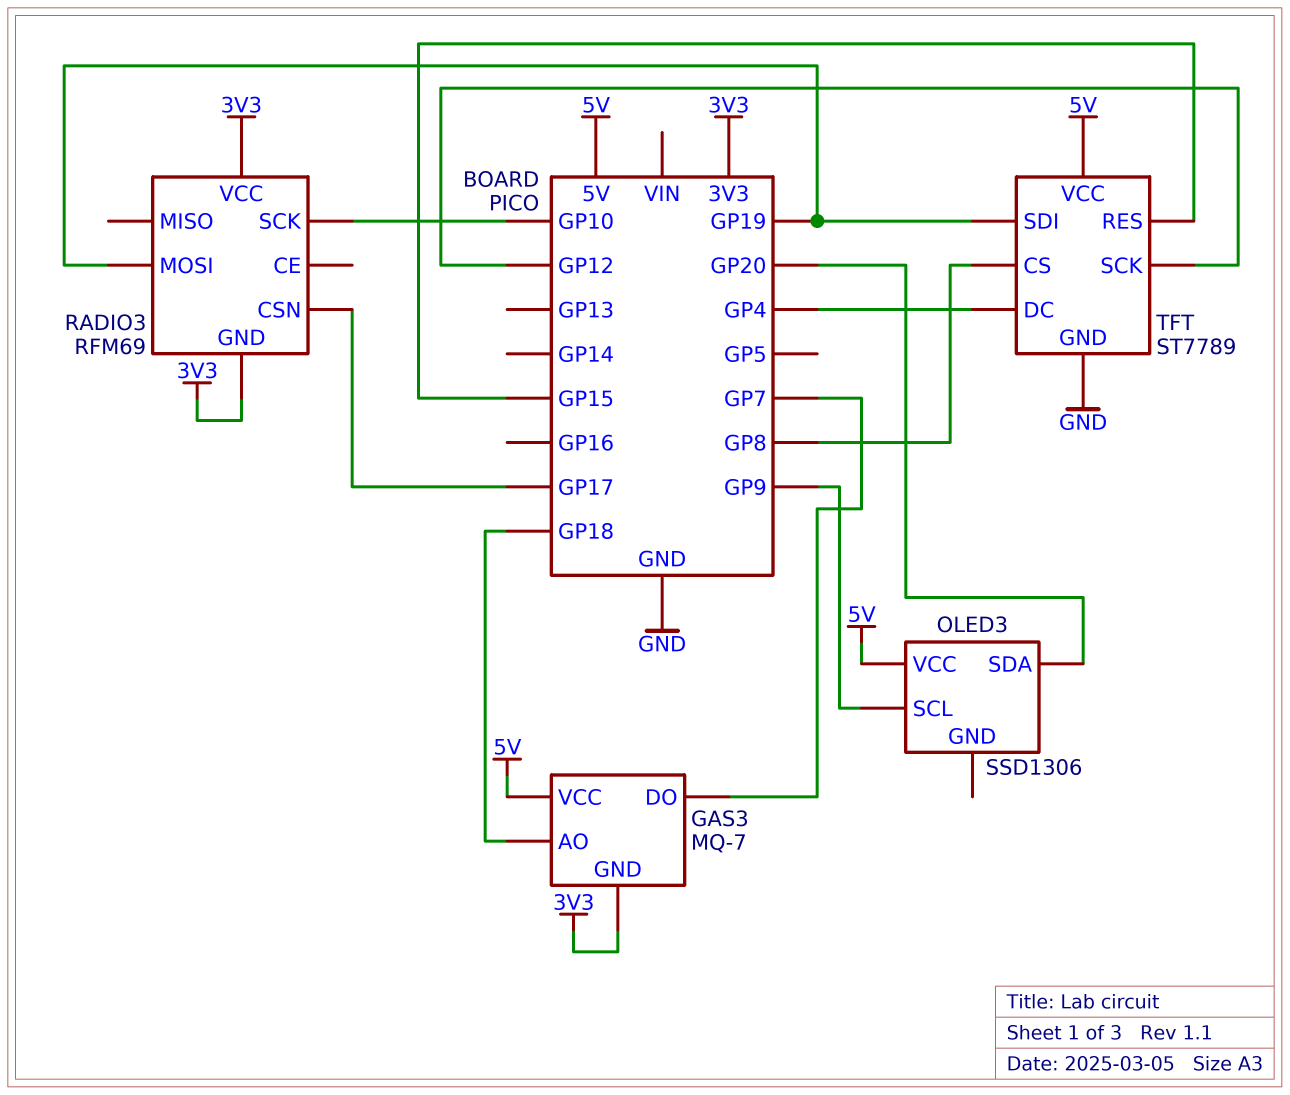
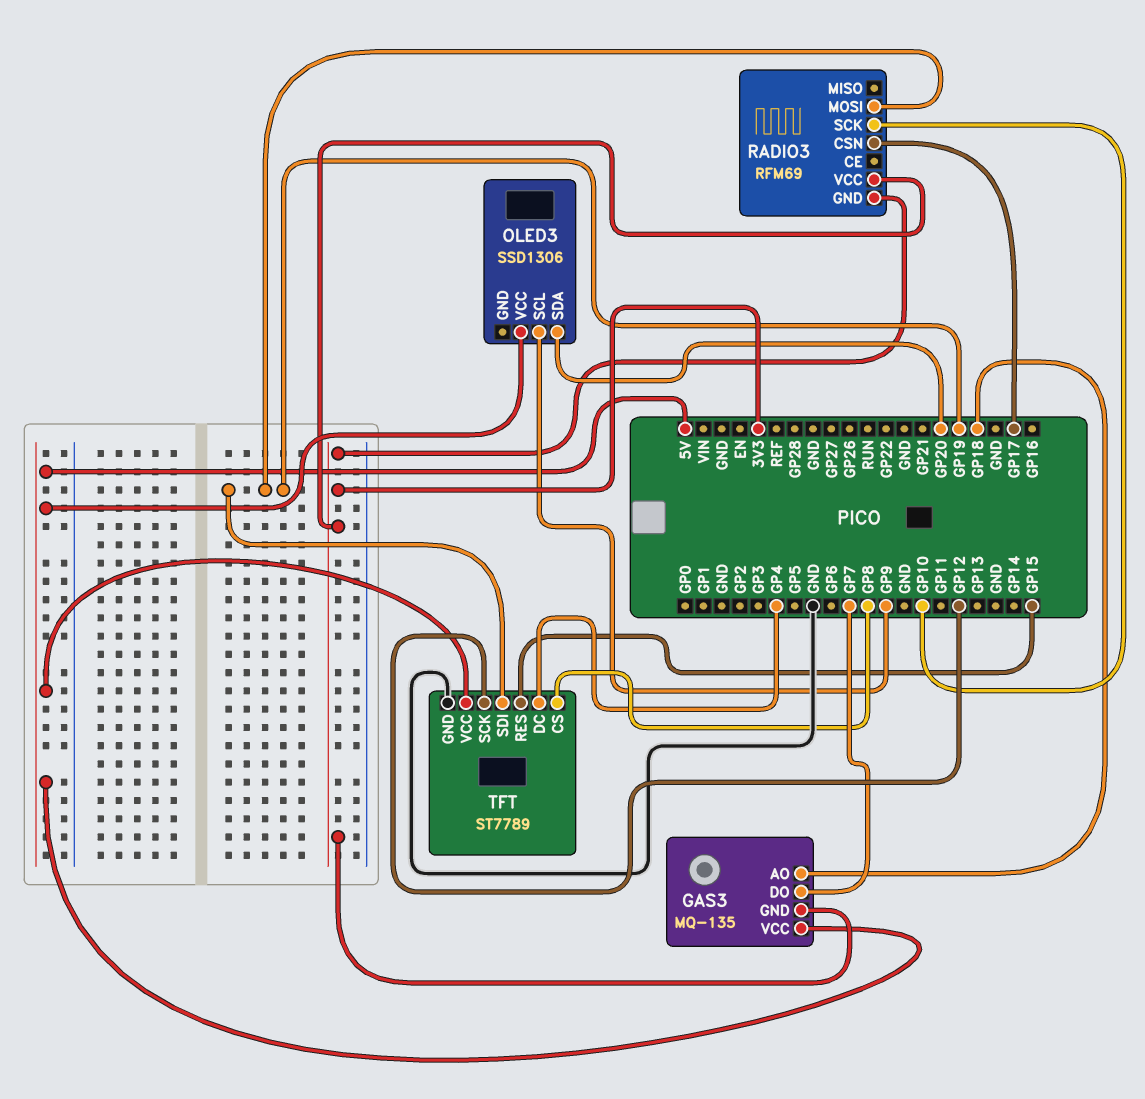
GAS3: MQ-7 -> MQ-135

